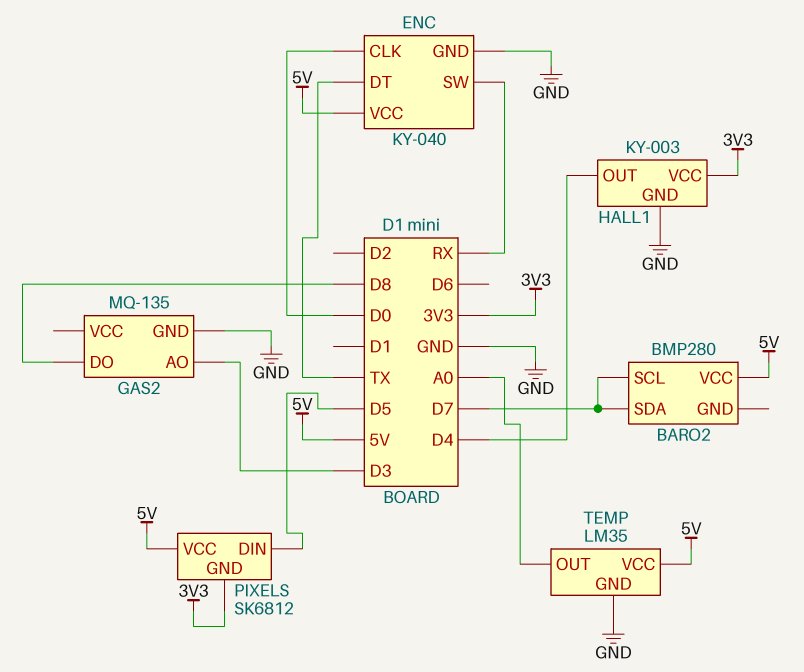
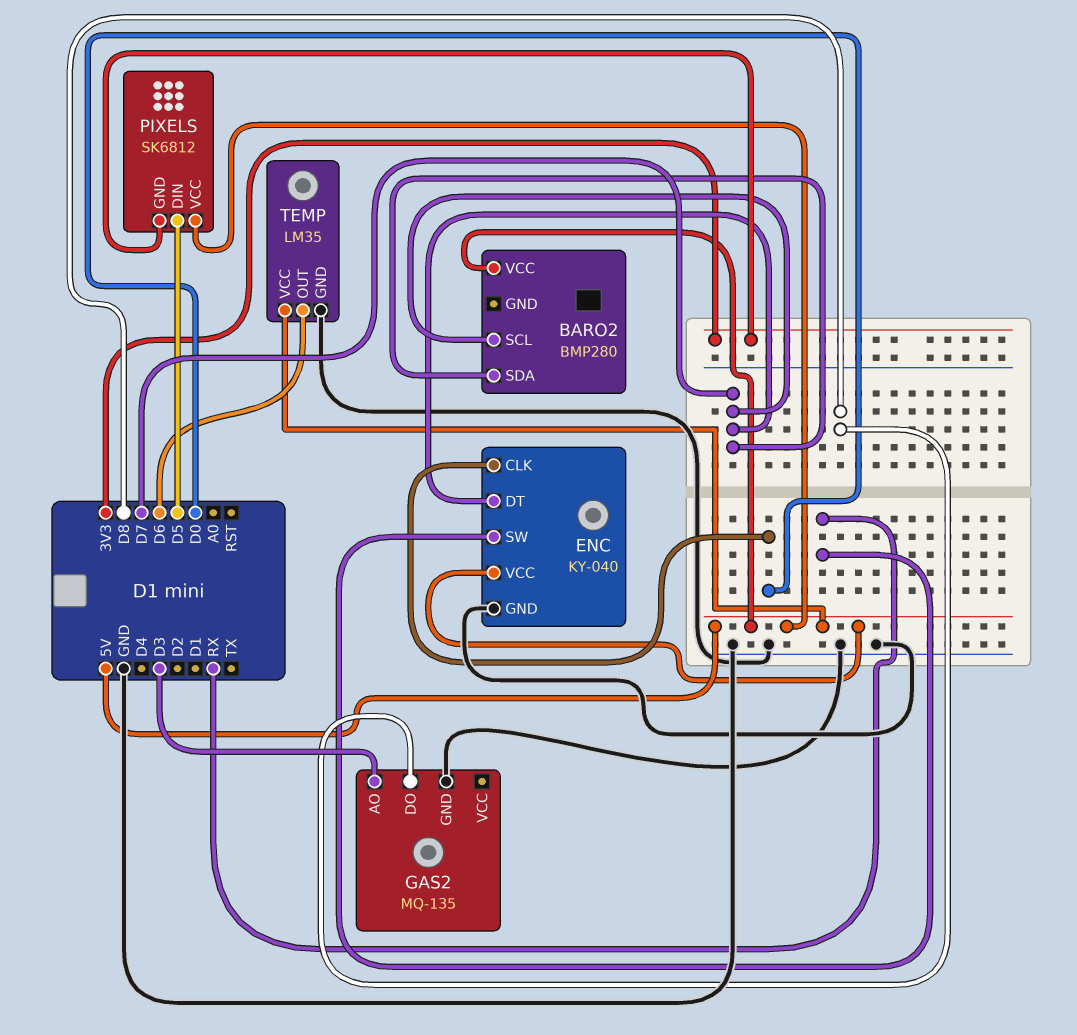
ENC pin DT: TX -> D7
HALL1: KY-003 -> none
HALL1 pin GND: GND -> none
HALL1 pin OUT: D4 -> none
HALL1 pin VCC: 3V3 -> none
TEMP pin OUT: A0 -> D6

